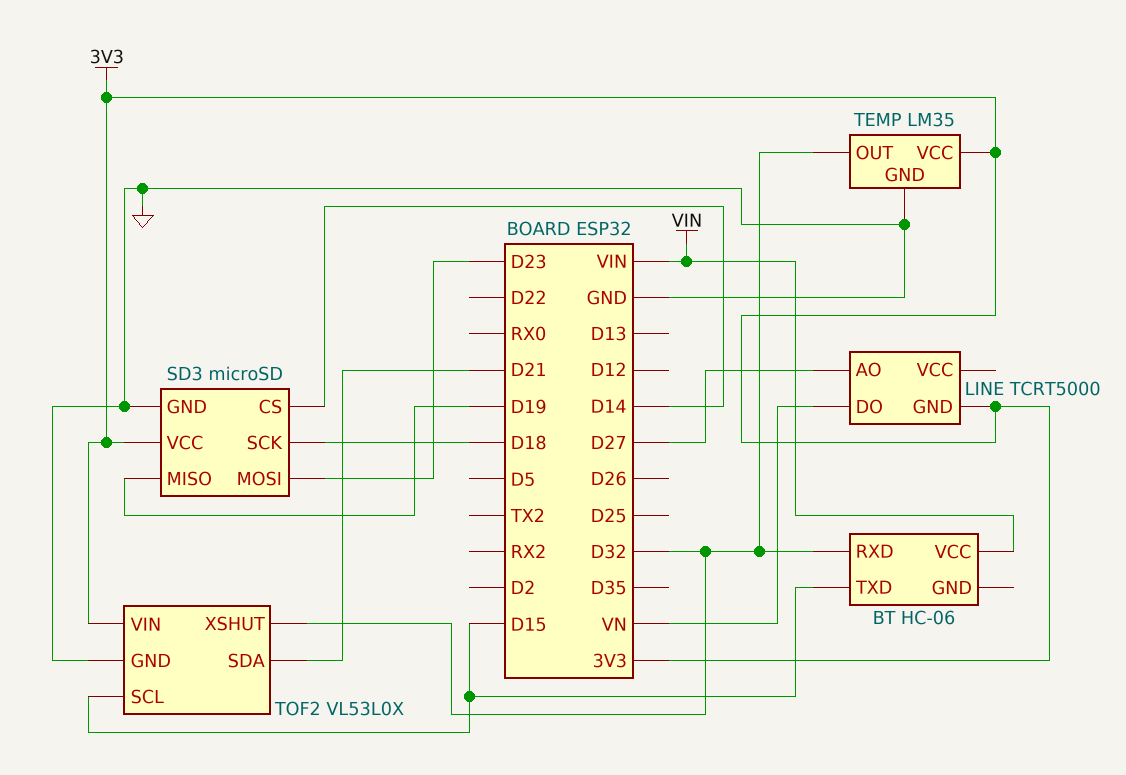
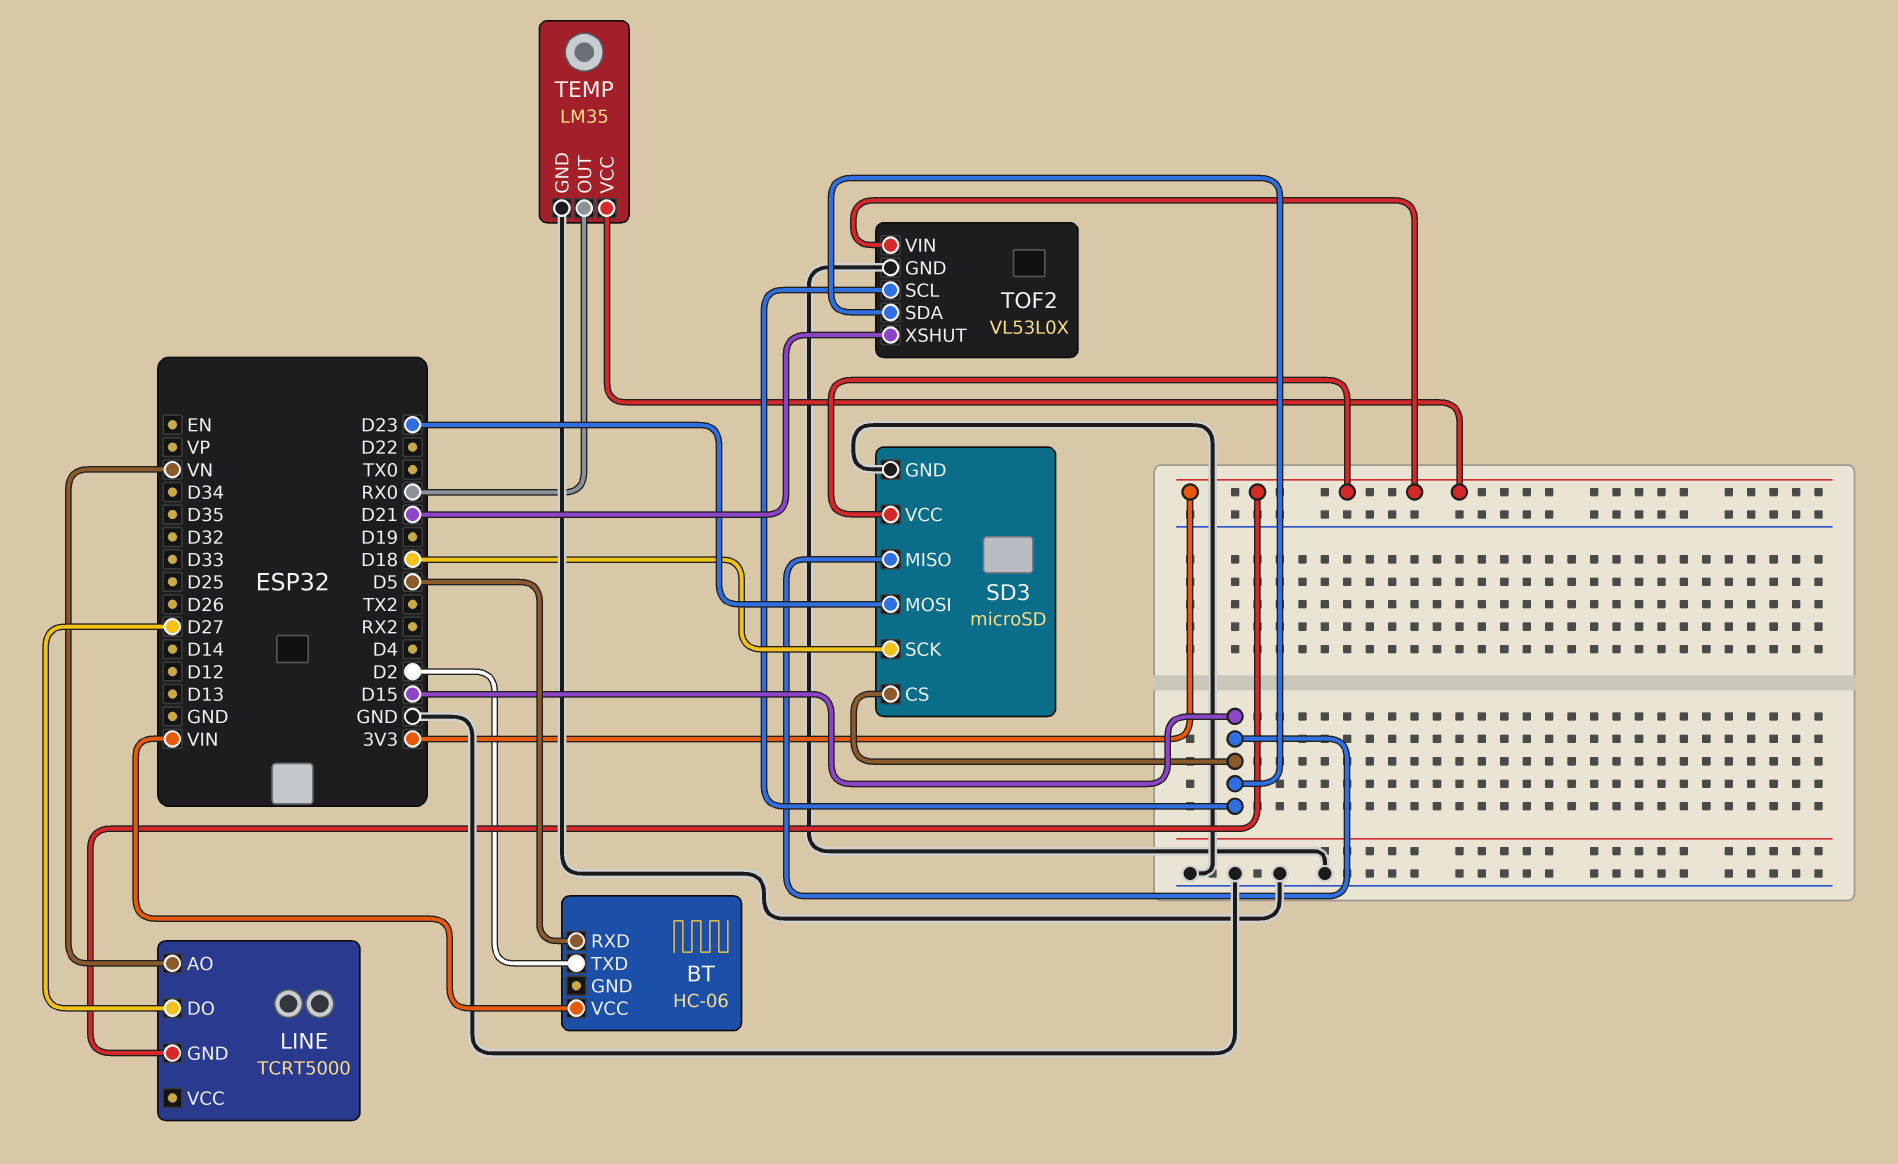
BT pin RXD: D32 -> D5
BT pin TXD: D15 -> D2
LINE pin AO: D27 -> VN
LINE pin DO: VN -> D27
SD3 pin CS: D14 -> D15
SD3 pin MISO: D19 -> D15
TEMP pin OUT: D32 -> RX0
TOF2 pin SDA: D21 -> D15
TOF2 pin XSHUT: D32 -> D21

